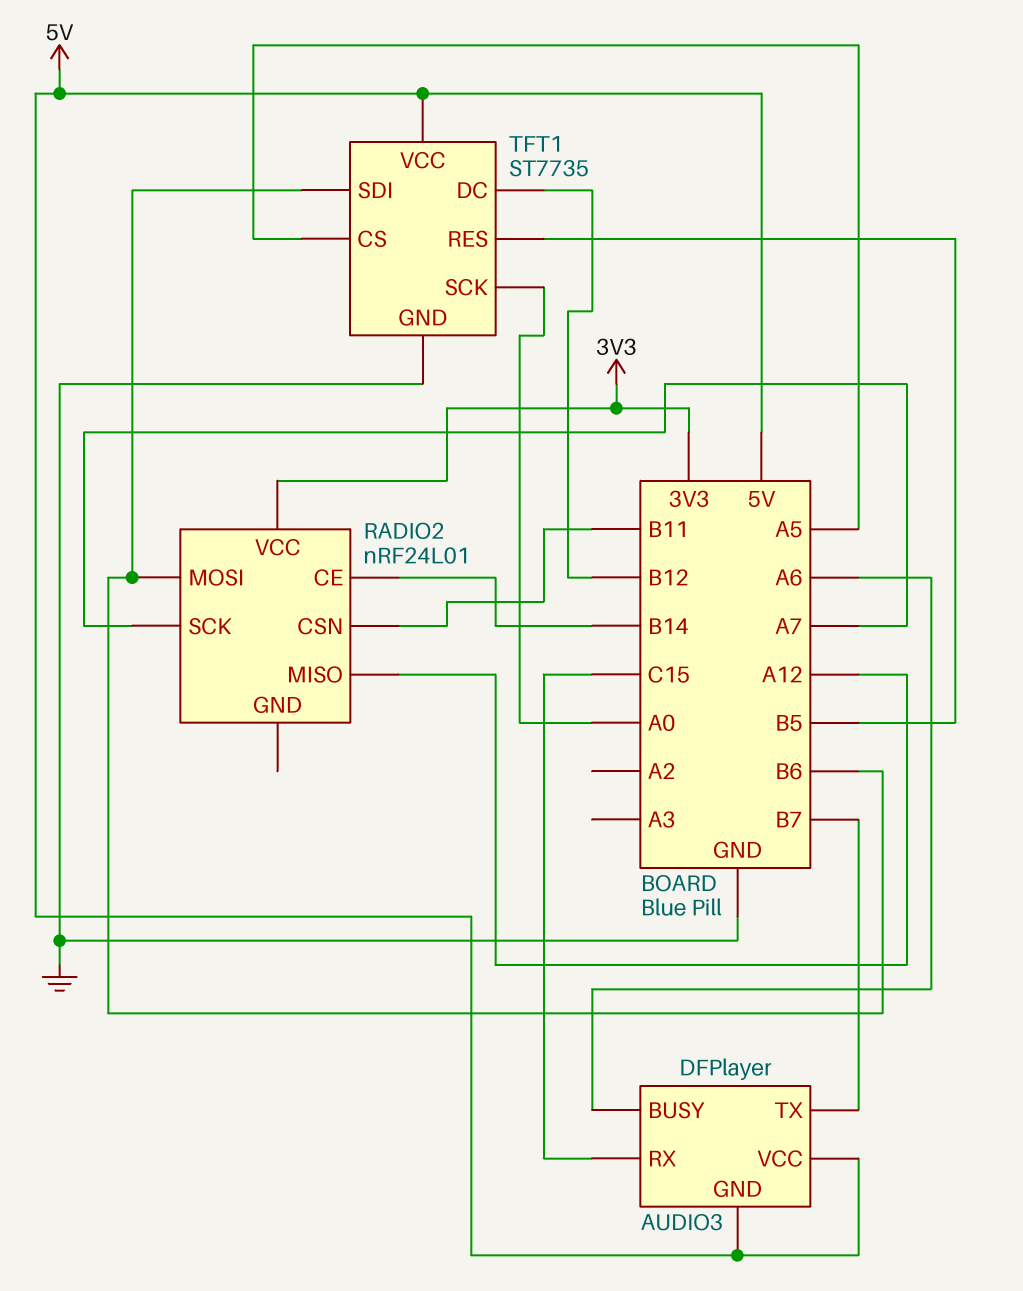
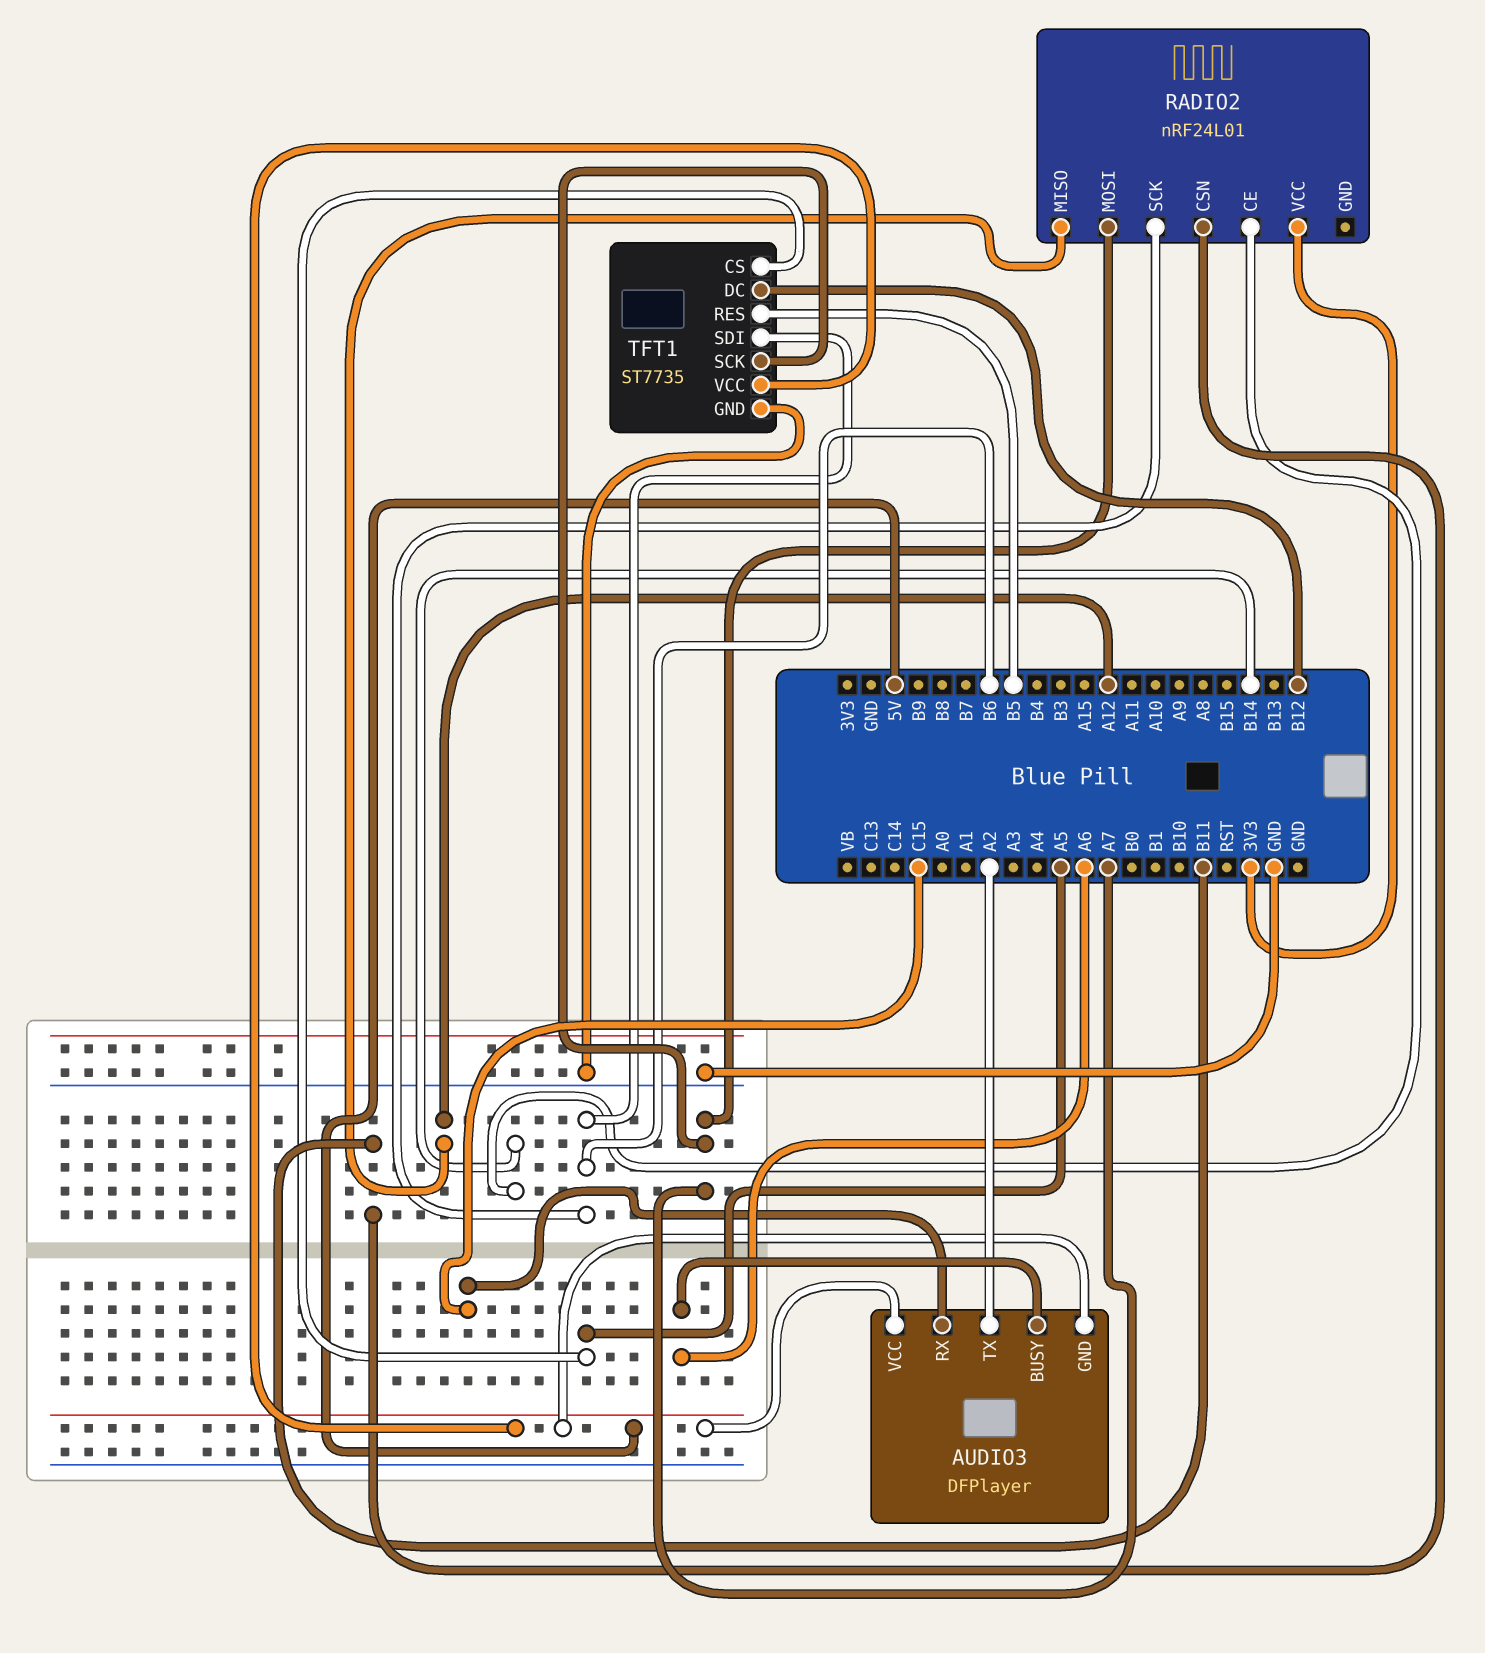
AUDIO3 pin TX: B7 -> A2
RADIO2 pin MOSI: B6 -> A7
RADIO2 pin SCK: A7 -> B6
TFT1 pin SCK: A0 -> A7

